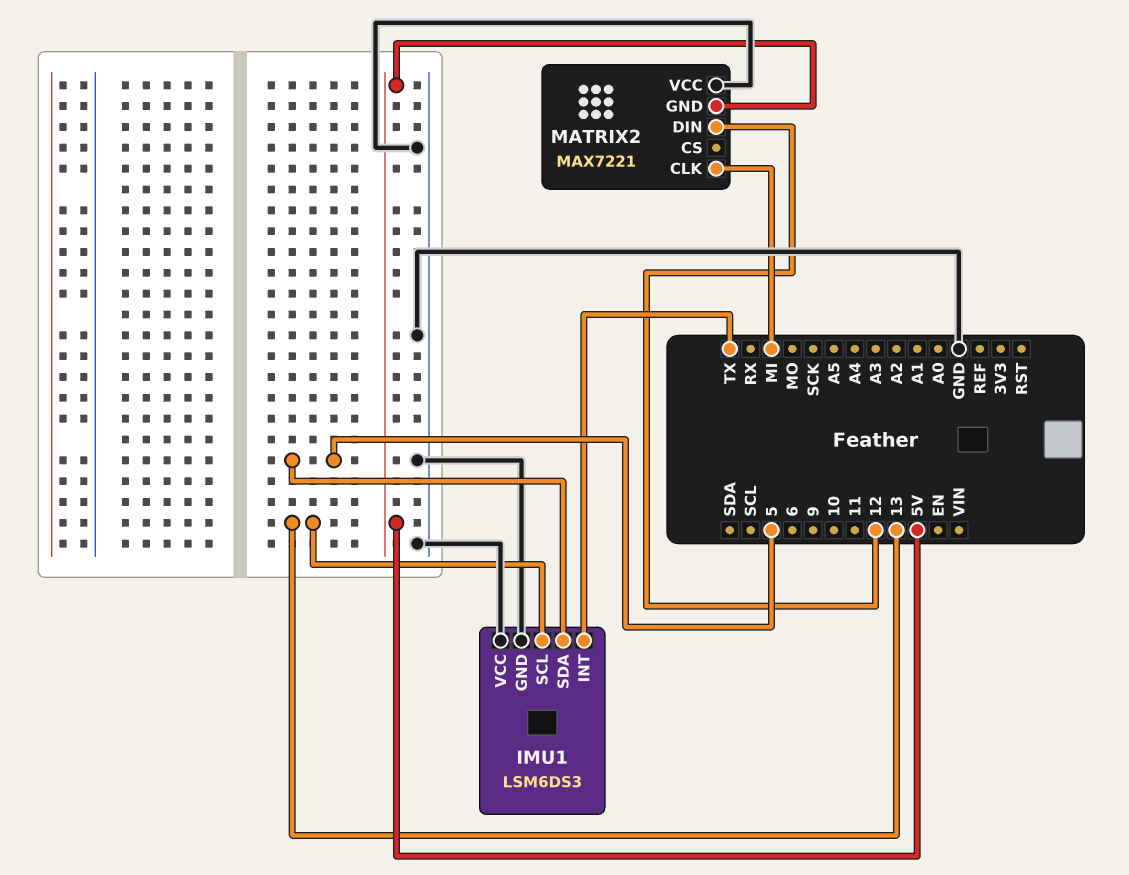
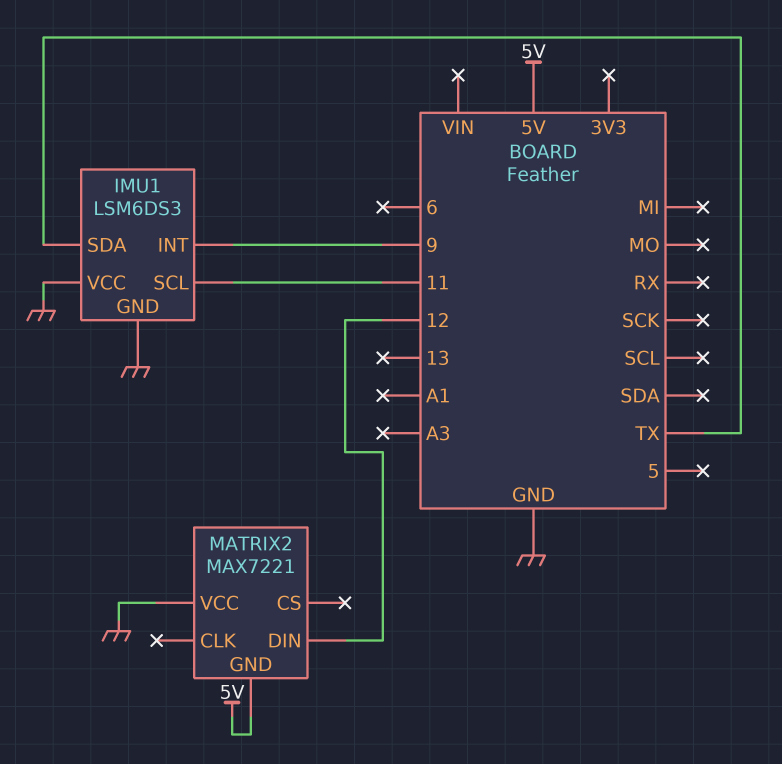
IMU1 pin INT: TX -> 9
IMU1 pin SCL: 13 -> 11
IMU1 pin SDA: 5 -> TX
MATRIX2 pin CLK: MI -> none

